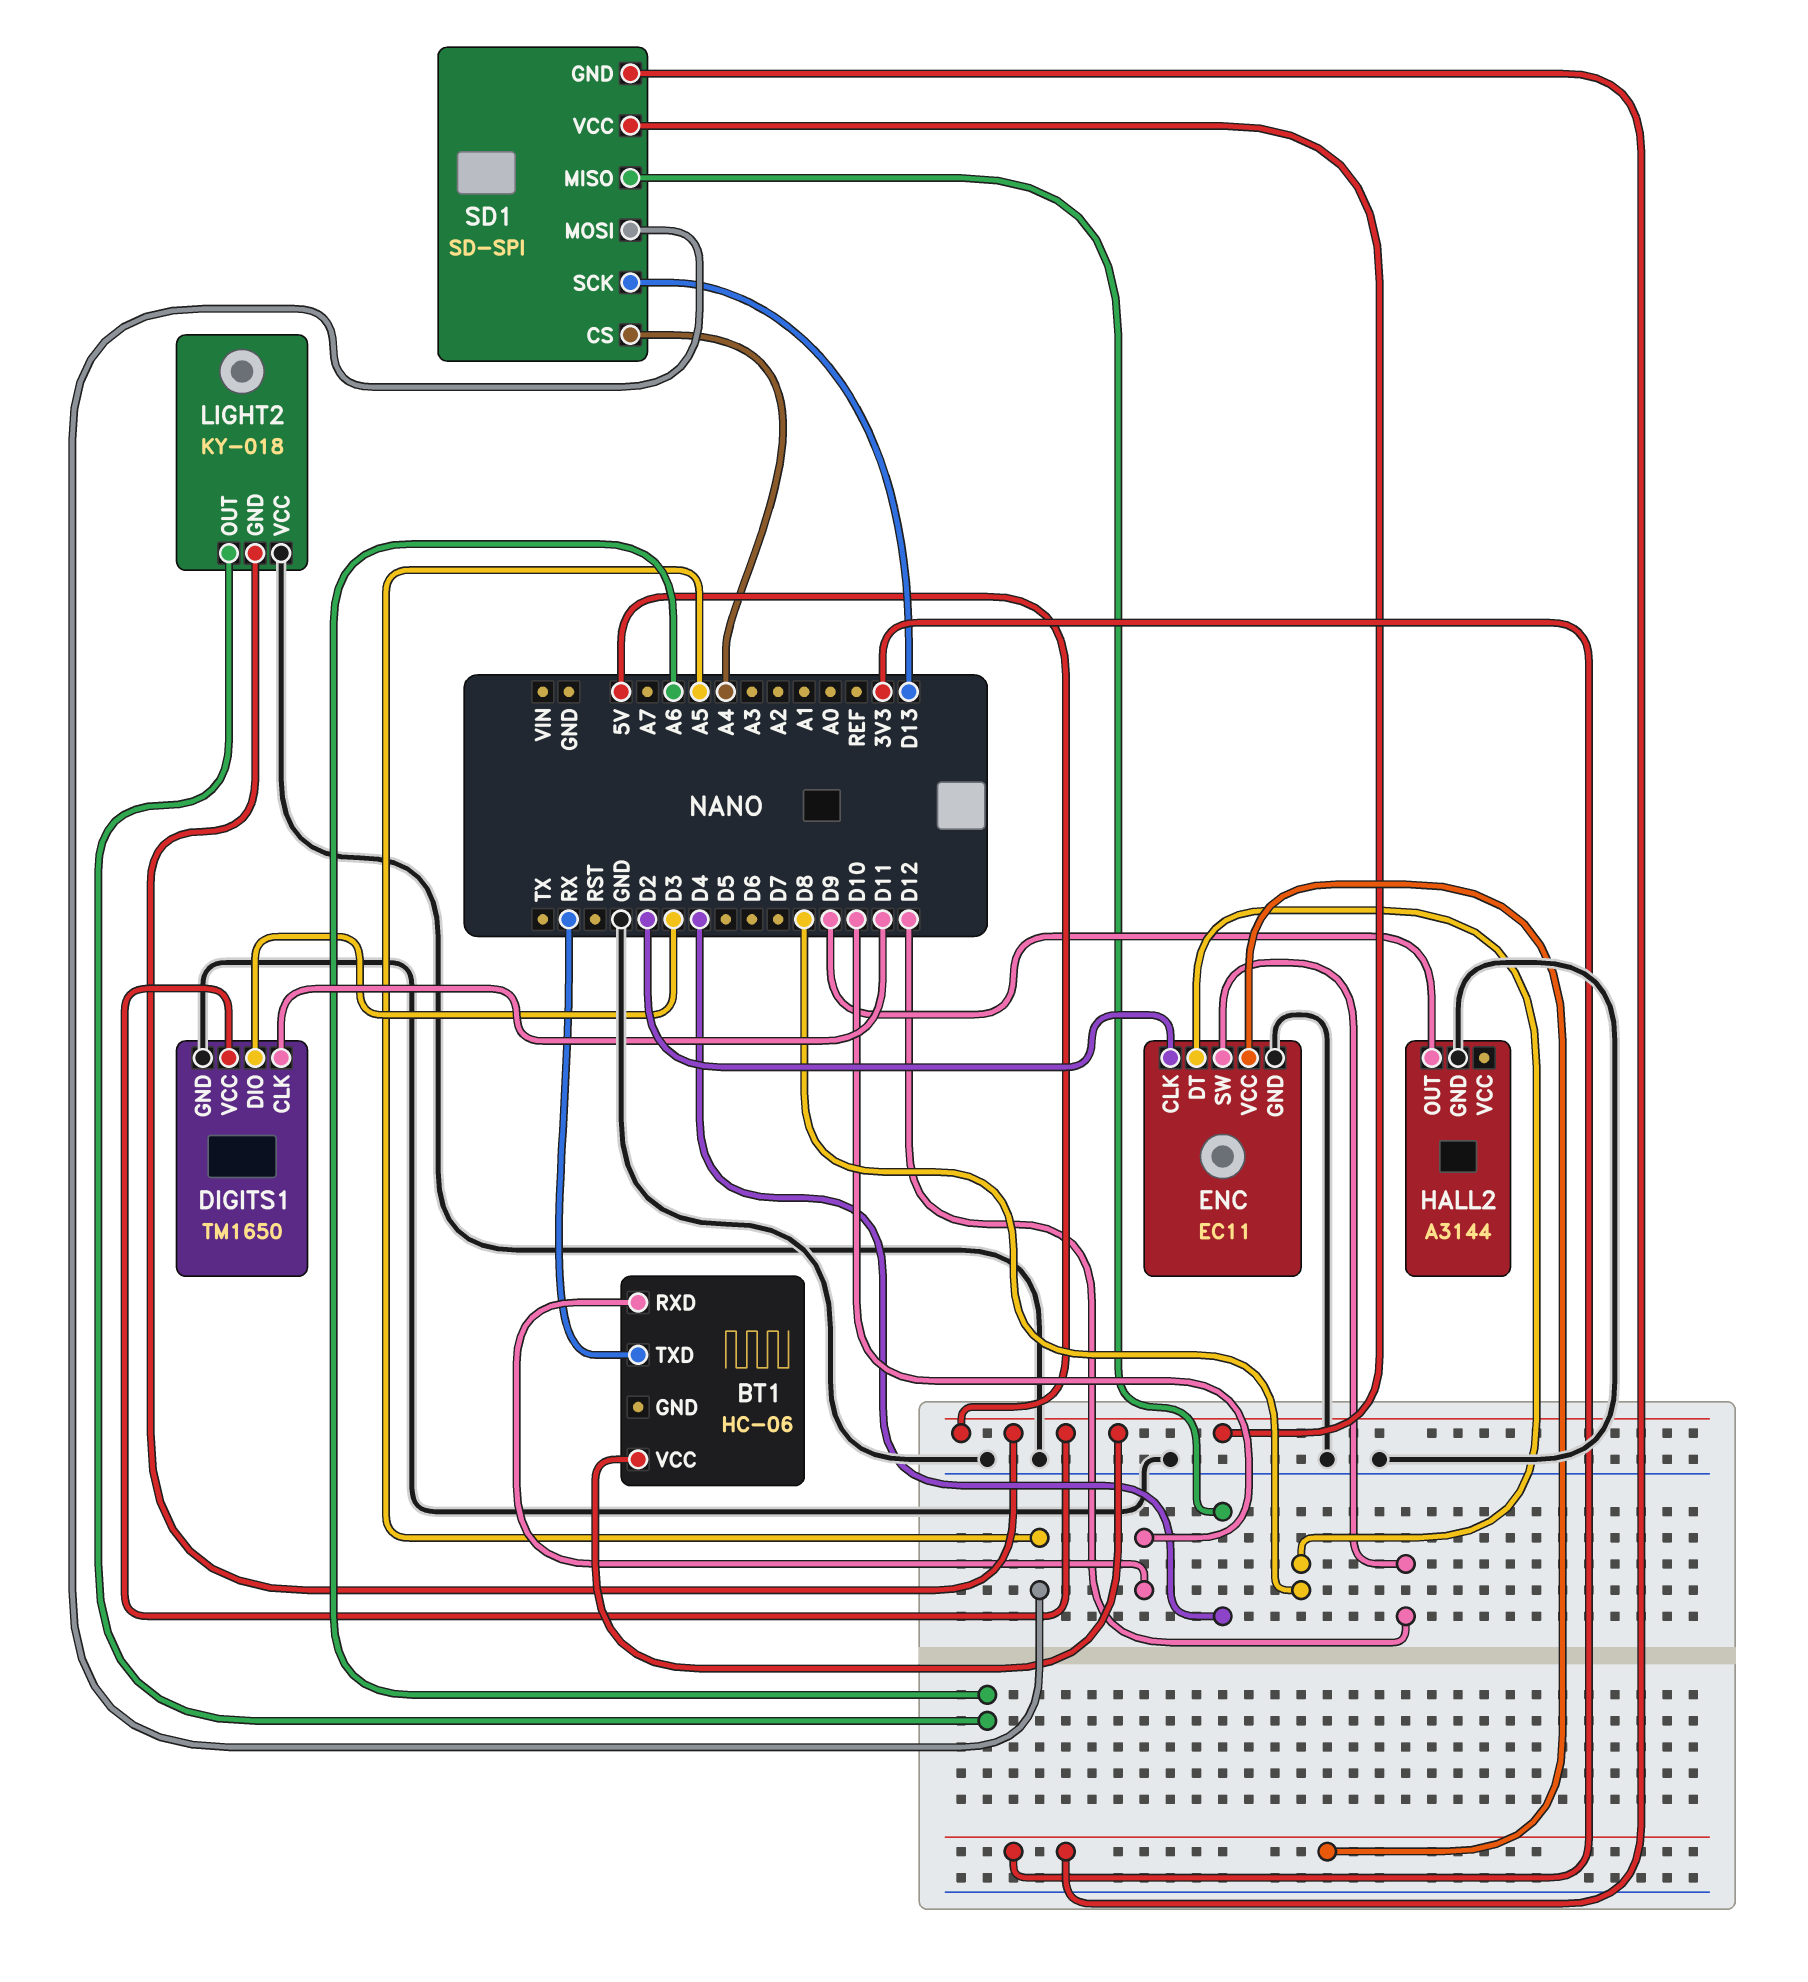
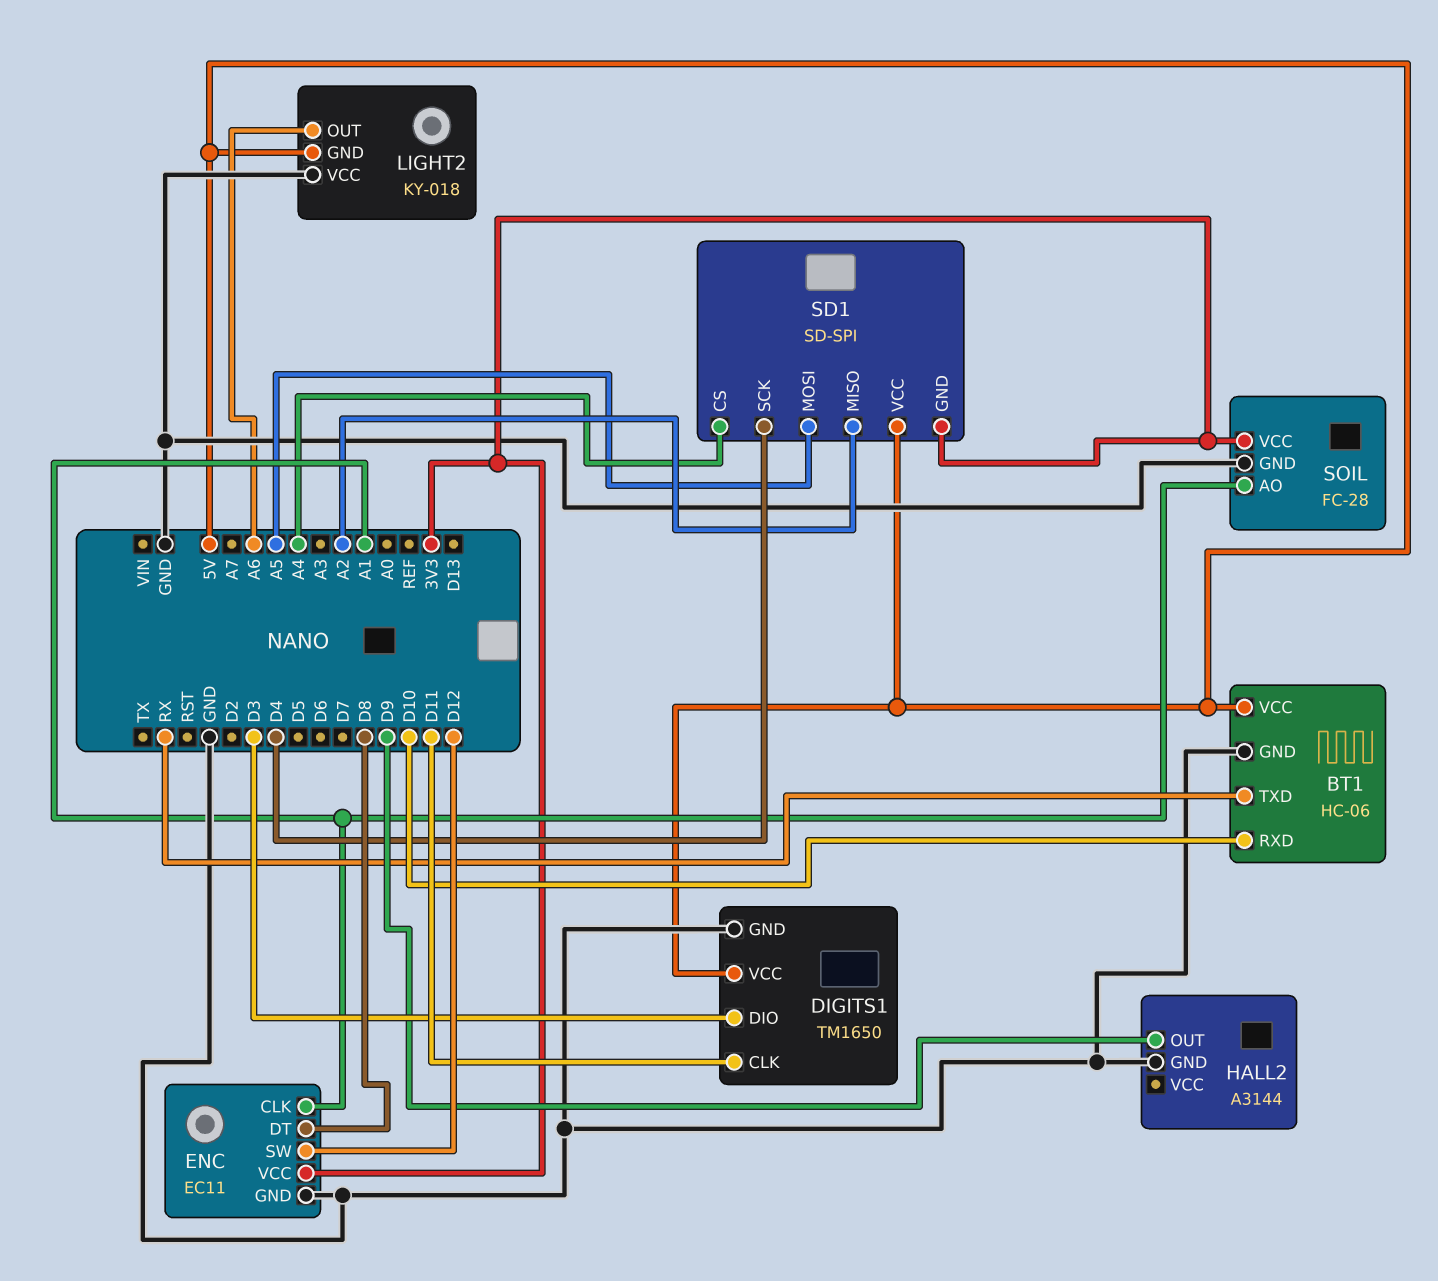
BT1 pin GND: none -> GND
ENC pin CLK: D2 -> A1
SD1 pin MISO: D4 -> A2
SD1 pin SCK: D13 -> D4
SOIL: none -> FC-28
SOIL pin AO: none -> A1
SOIL pin GND: none -> GND
SOIL pin VCC: none -> 3V3

